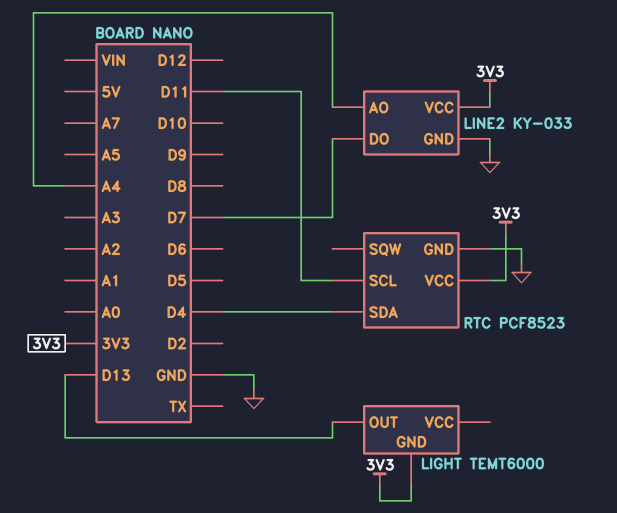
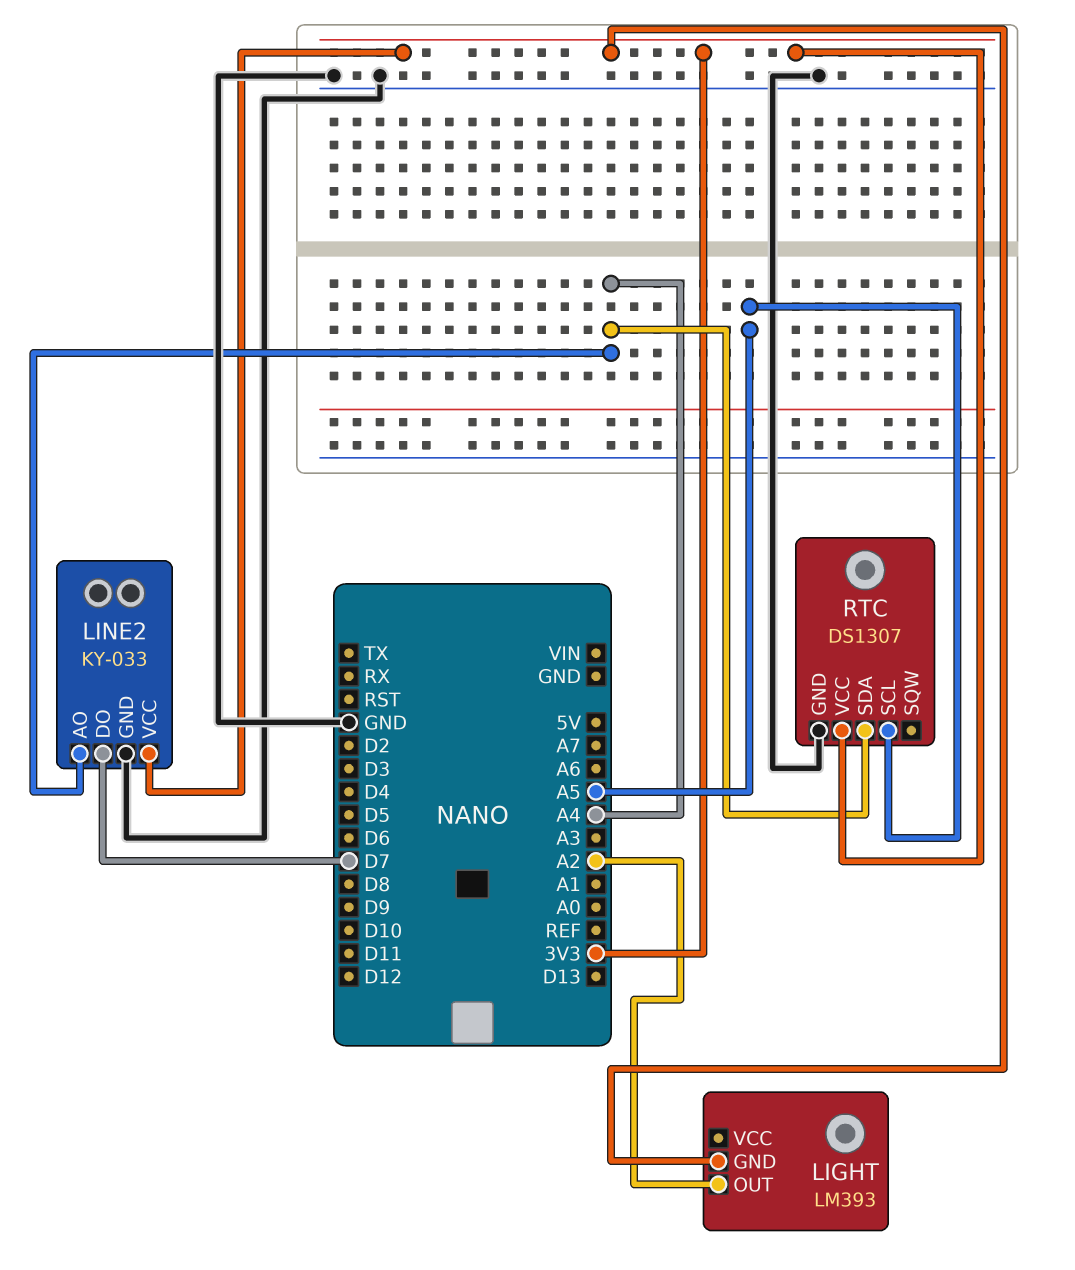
LIGHT: TEMT6000 -> LM393
LIGHT pin OUT: D13 -> A2
RTC: PCF8523 -> DS1307
RTC pin SCL: D11 -> A5
RTC pin SDA: D4 -> A4

